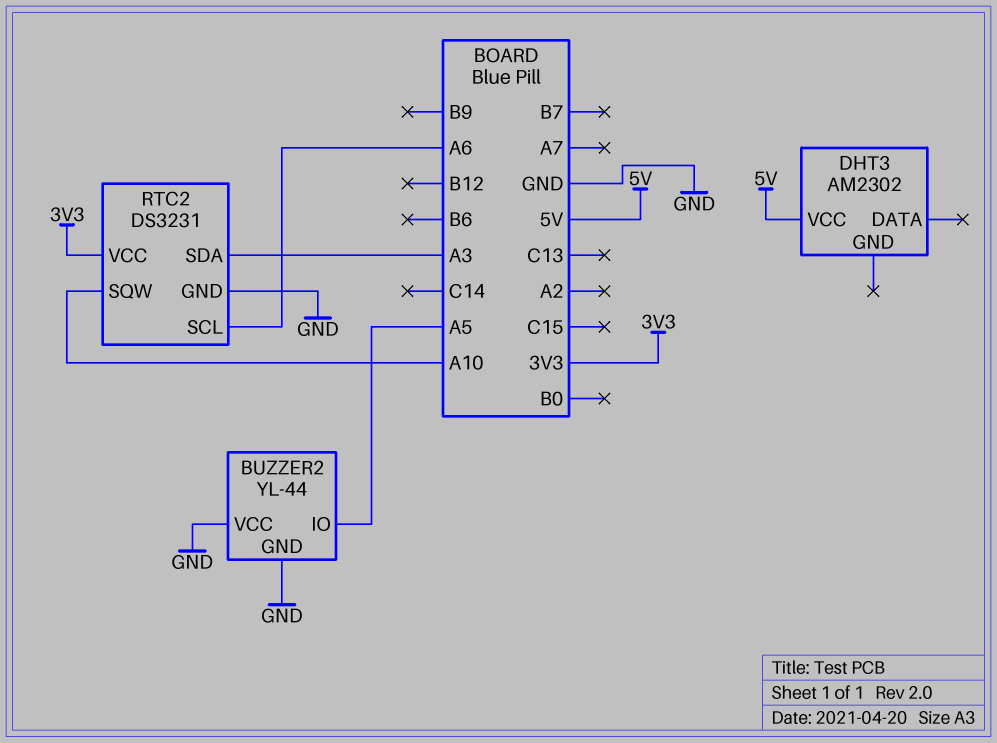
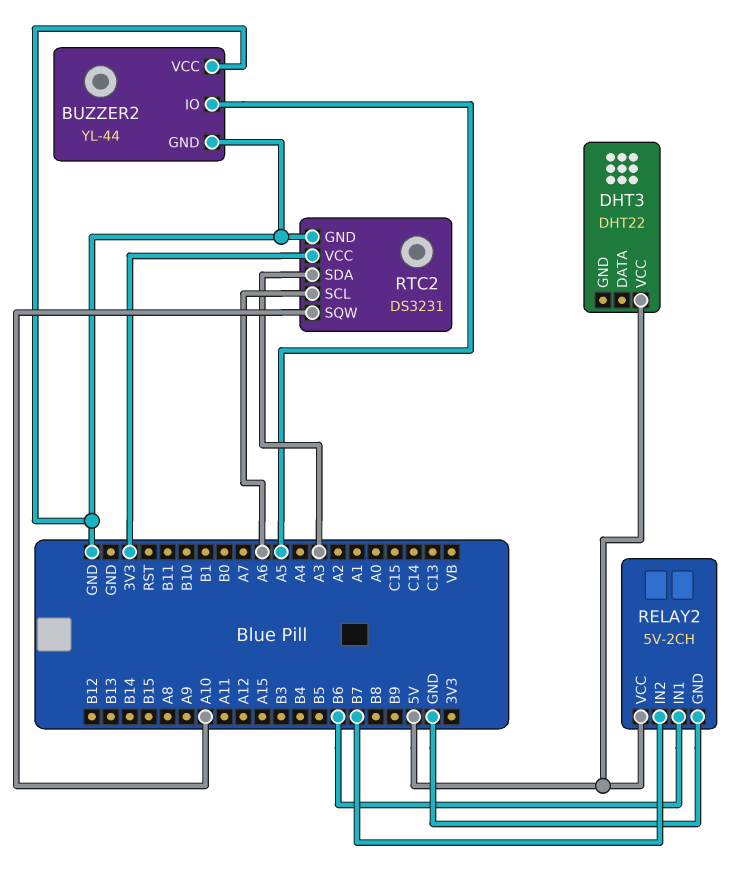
DHT3: AM2302 -> DHT22
RELAY2: none -> 5V-2CH
RELAY2 pin GND: none -> GND
RELAY2 pin IN1: none -> B6
RELAY2 pin IN2: none -> B7
RELAY2 pin VCC: none -> 5V

